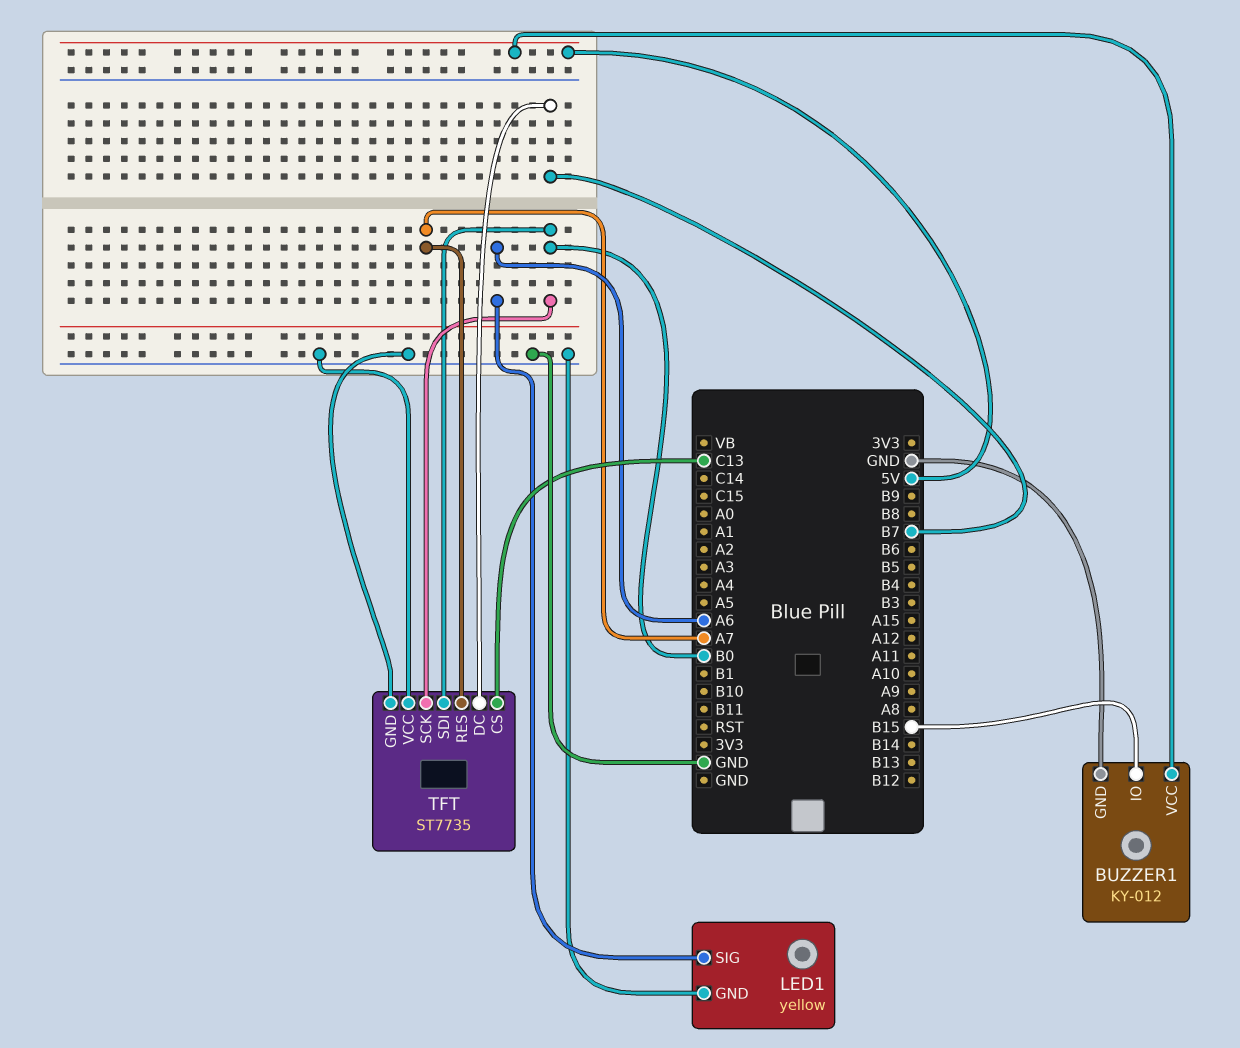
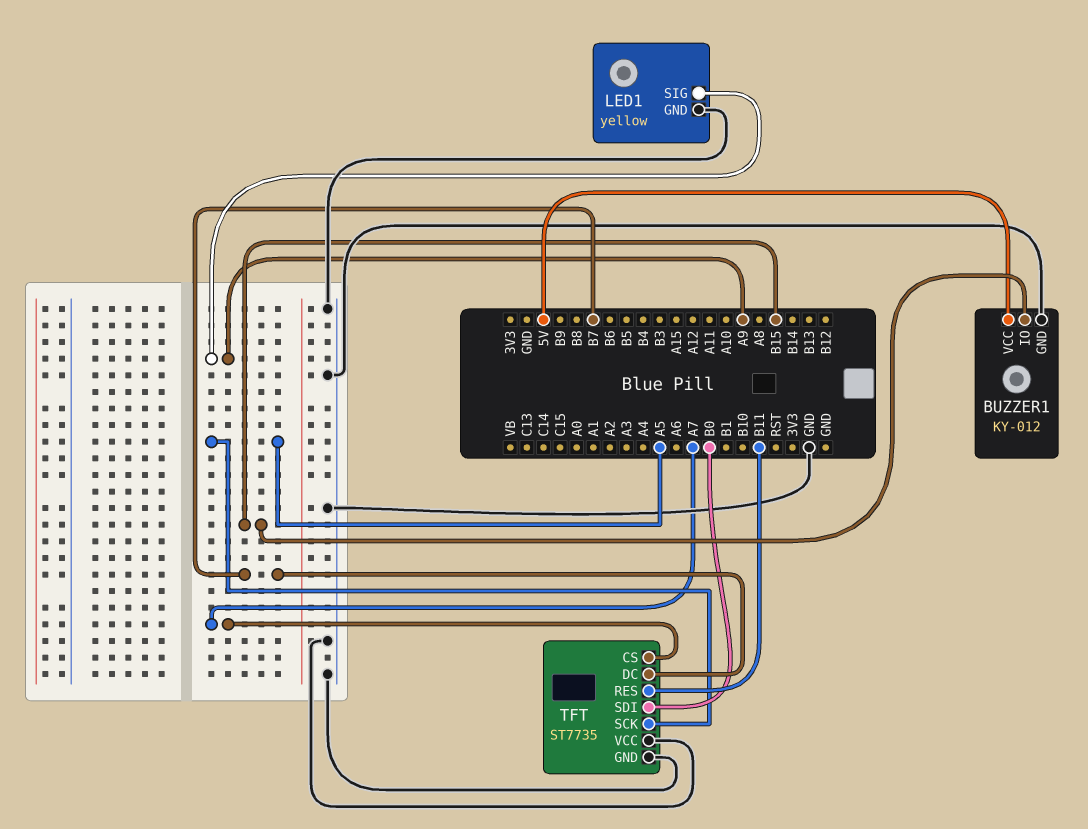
LED1 pin SIG: A6 -> A9
TFT pin CS: C13 -> A7
TFT pin RES: A7 -> B11
TFT pin SCK: B0 -> A5

